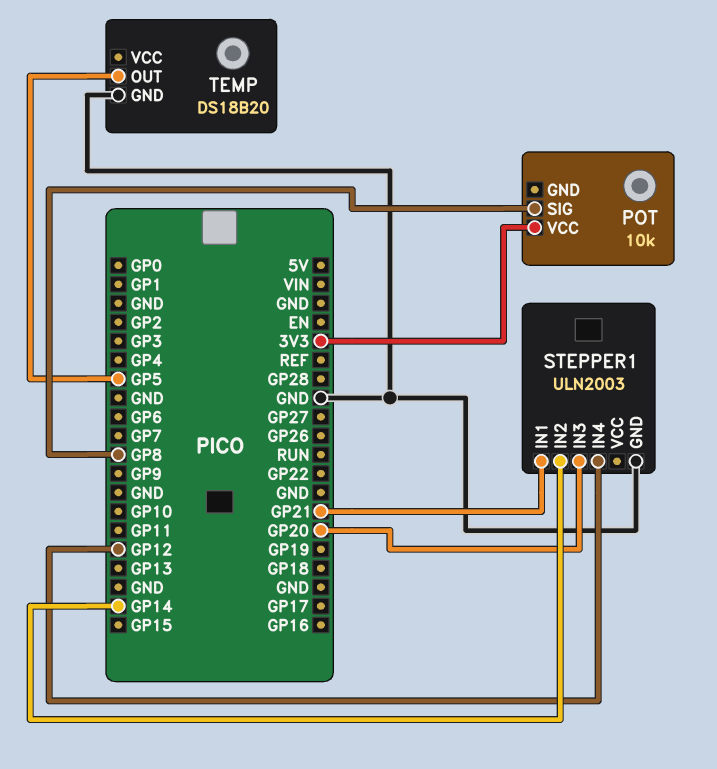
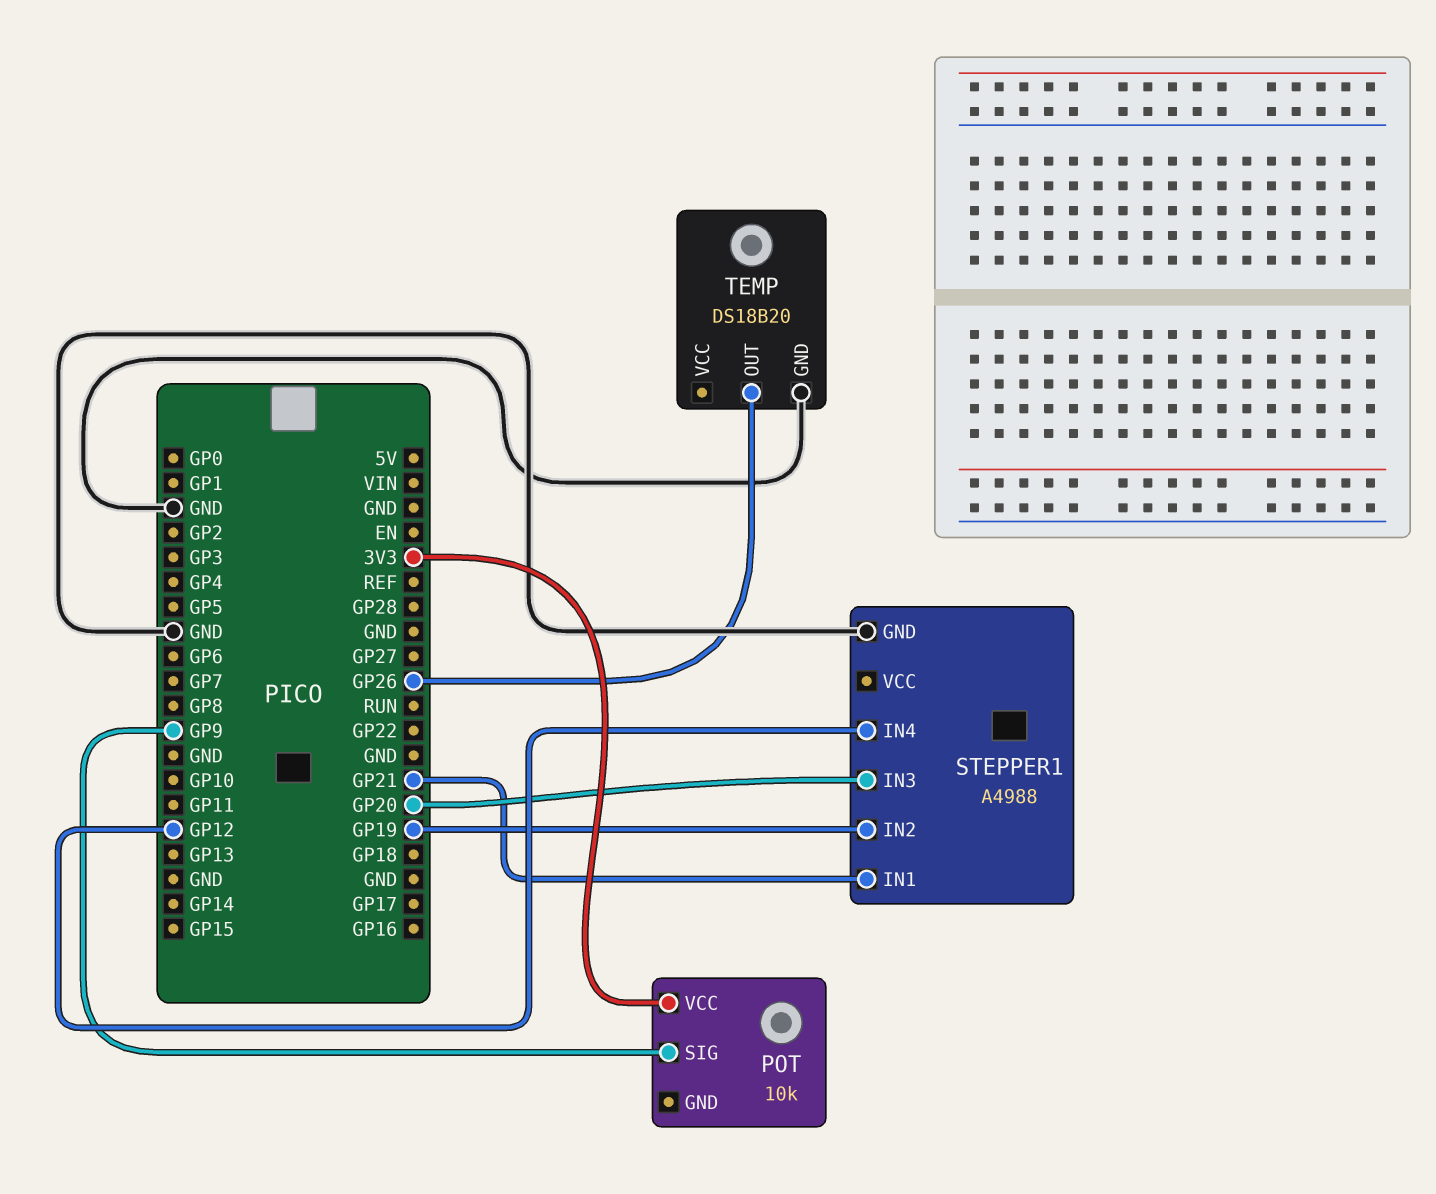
POT pin SIG: GP8 -> GP9
STEPPER1: ULN2003 -> A4988
STEPPER1 pin IN2: GP14 -> GP19
TEMP pin OUT: GP5 -> GP26

